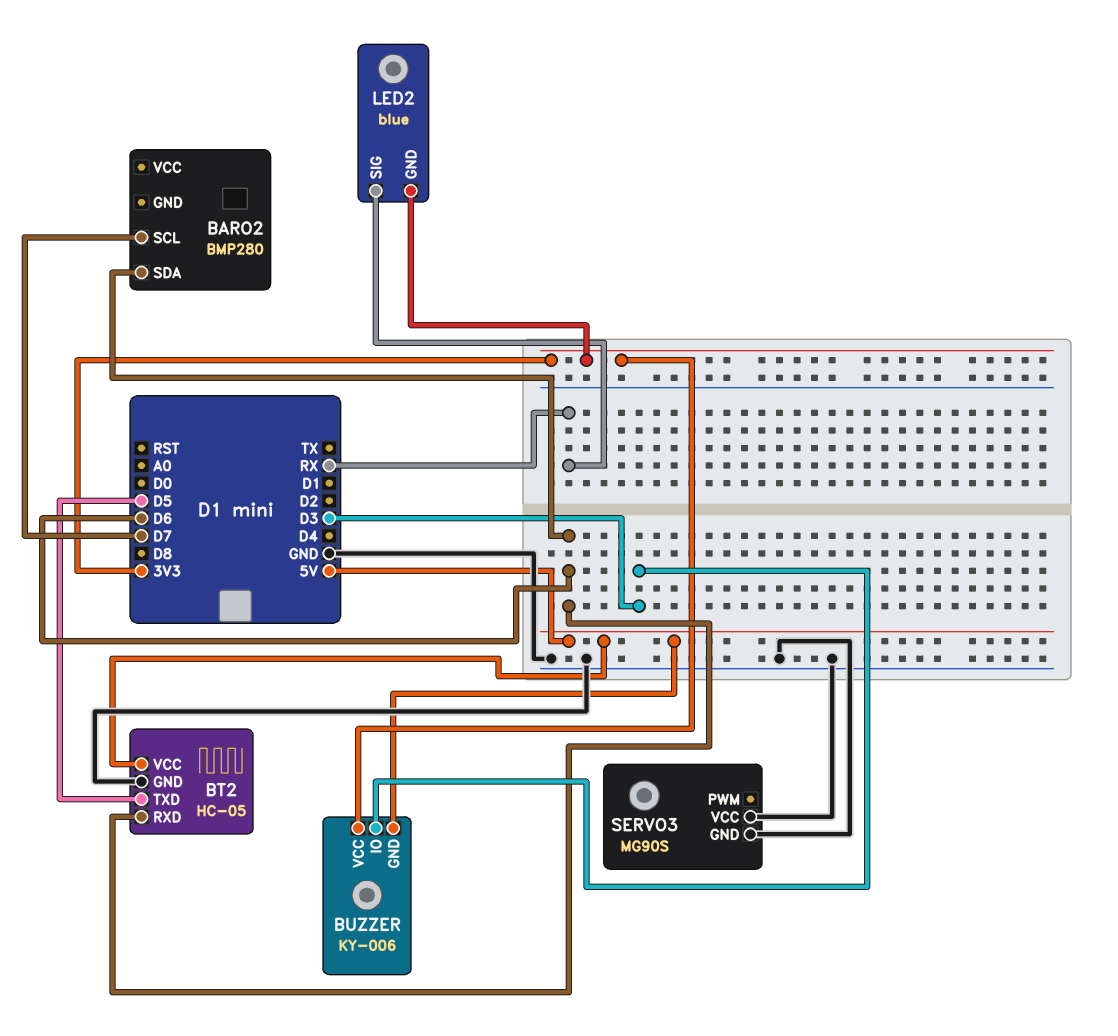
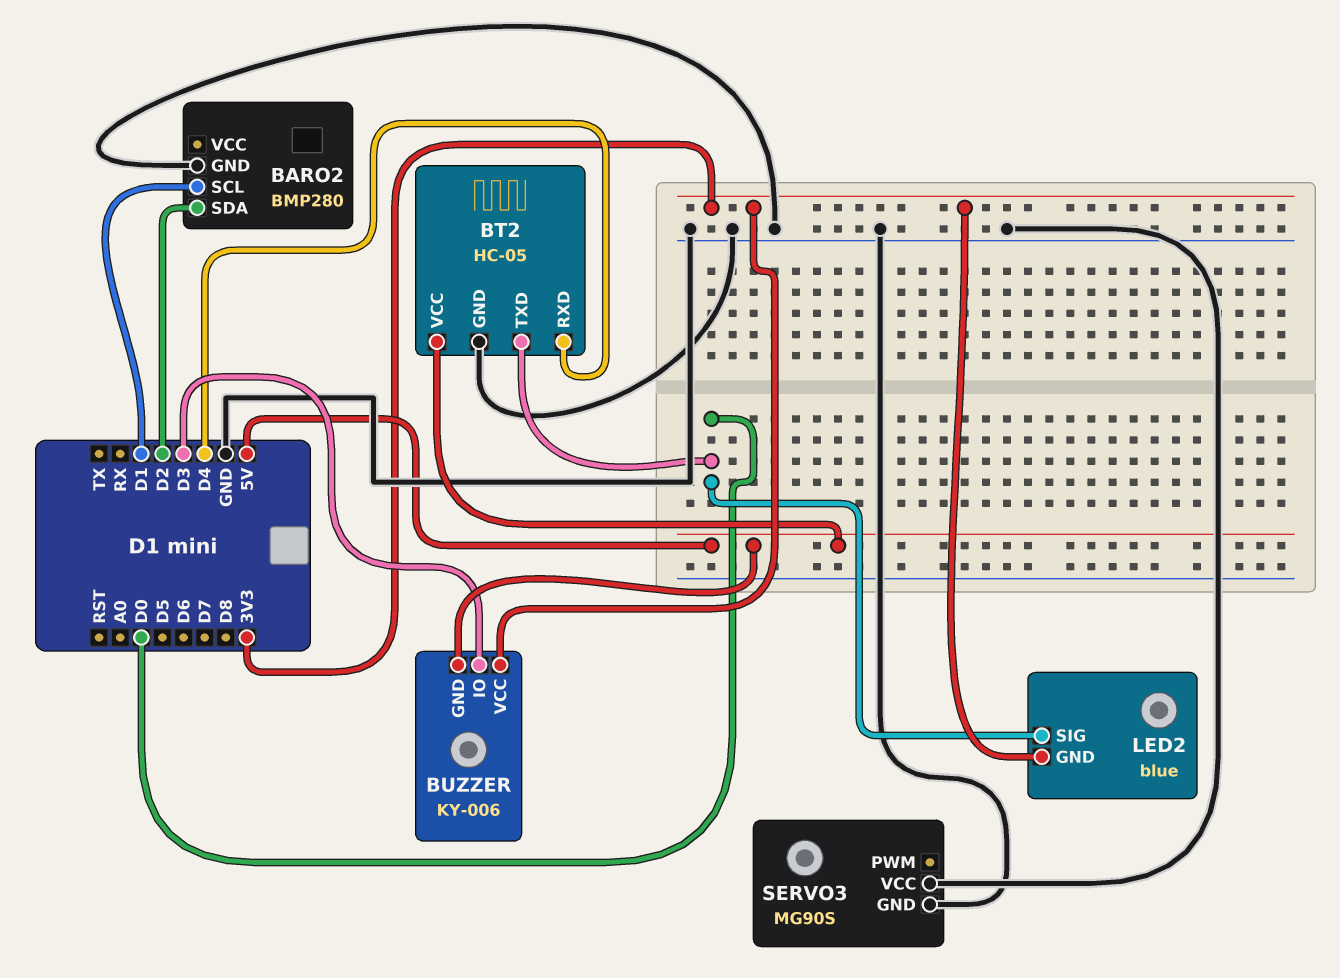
BARO2 pin GND: none -> GND
BARO2 pin SCL: D7 -> D1
BARO2 pin SDA: D6 -> D2
BT2 pin RXD: D6 -> D4
BT2 pin TXD: D5 -> D0
LED2 pin SIG: RX -> D0

